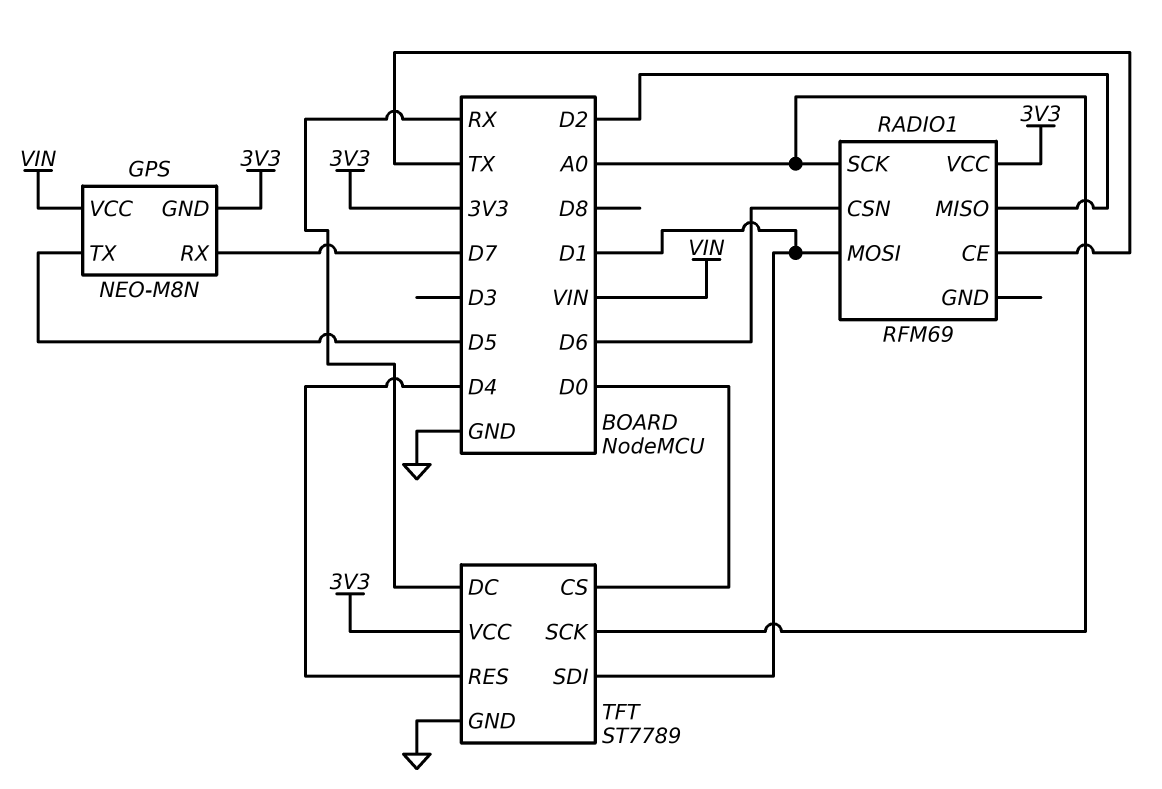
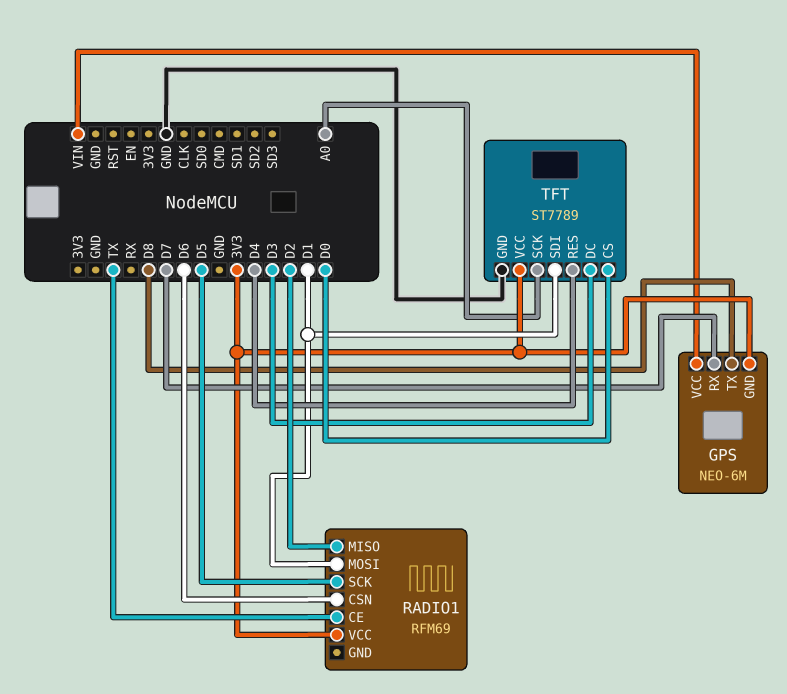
GPS: NEO-M8N -> NEO-6M
GPS pin TX: D5 -> D8
RADIO1 pin SCK: A0 -> D5
TFT pin DC: RX -> D3

